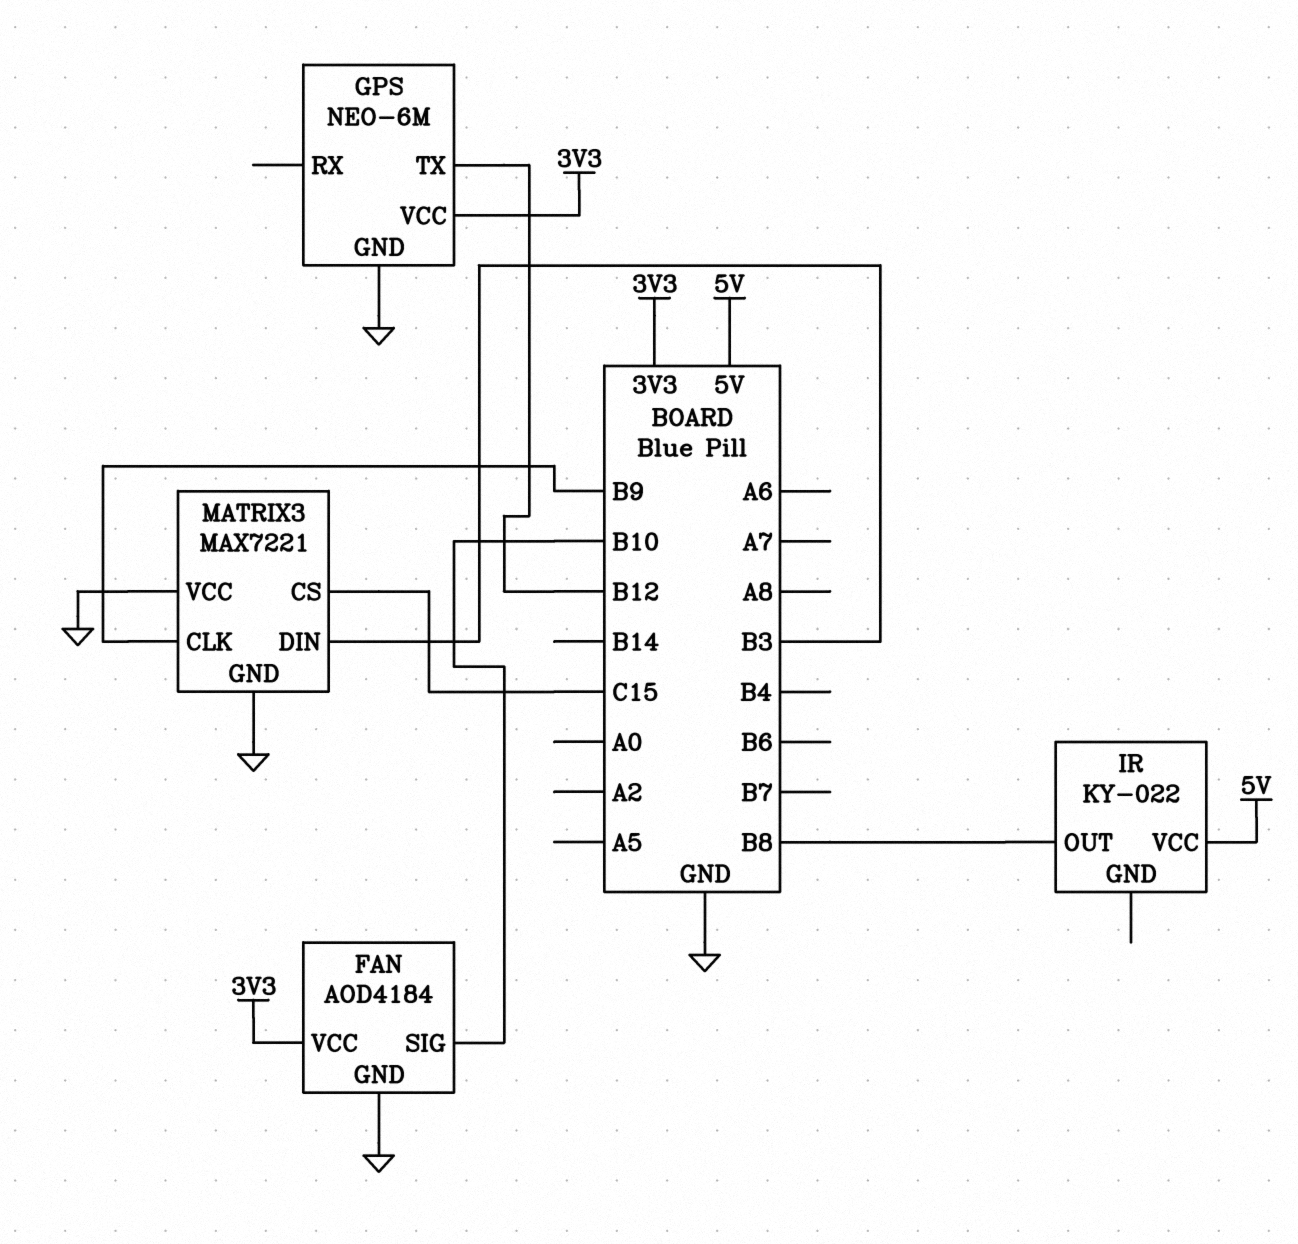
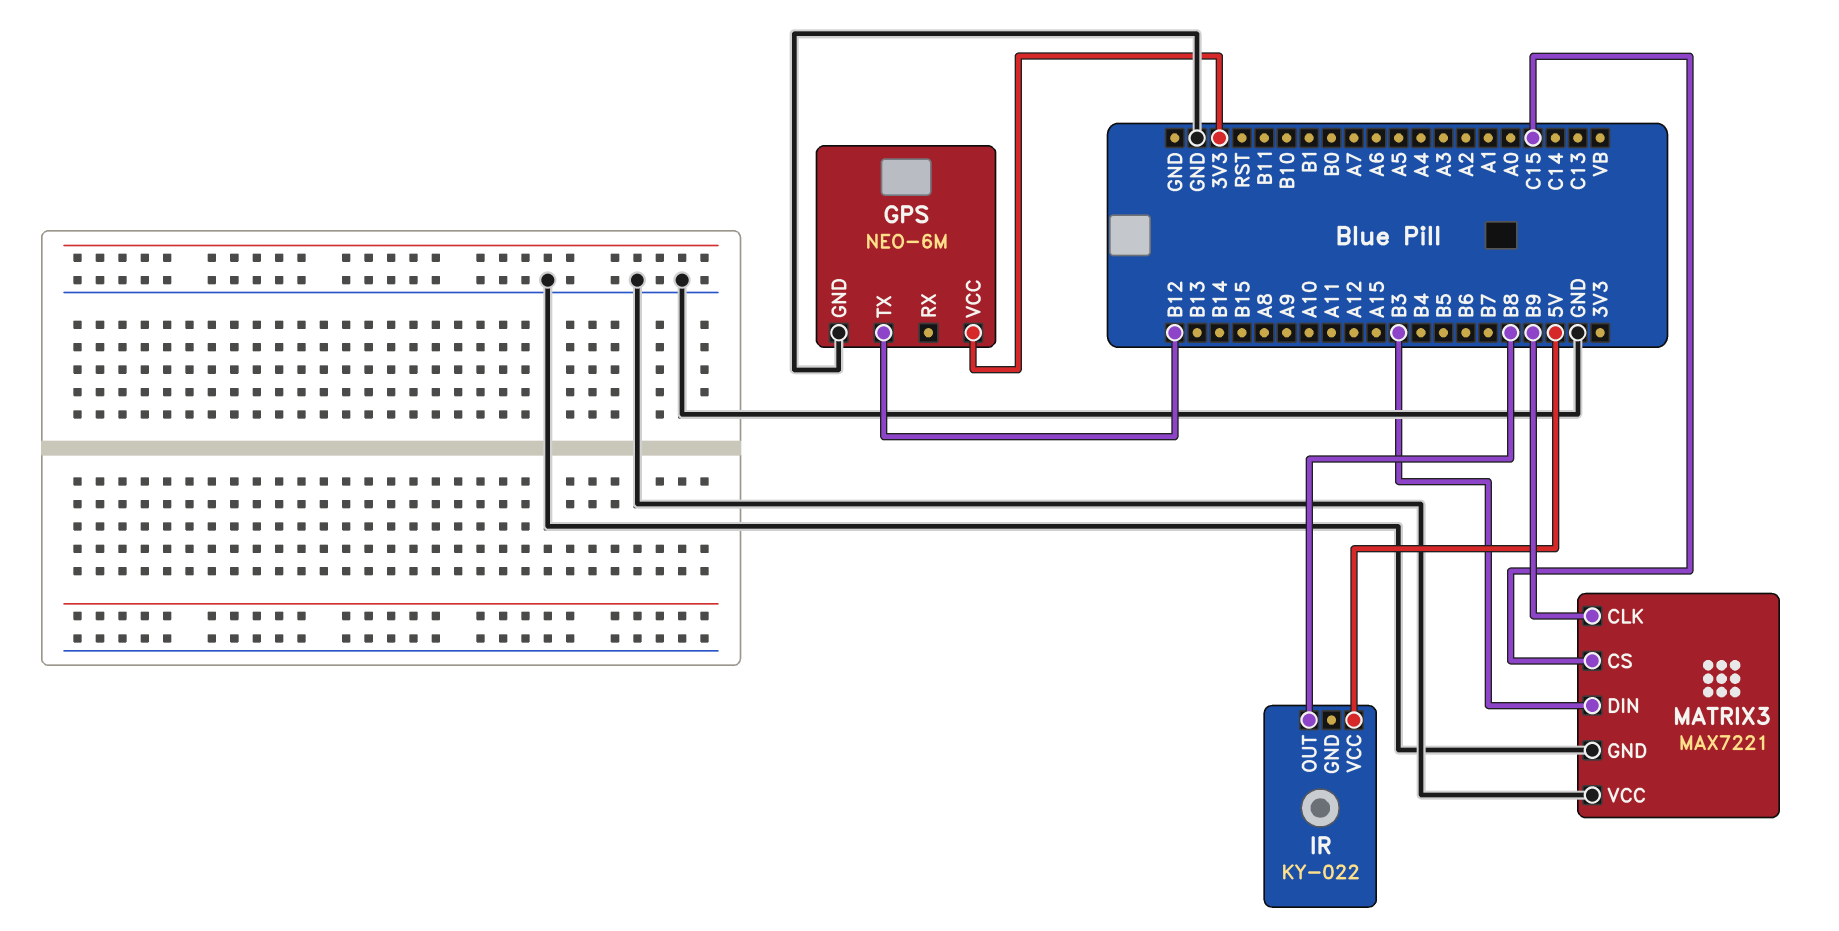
FAN: AOD4184 -> none
FAN pin GND: GND -> none
FAN pin SIG: B10 -> none
FAN pin VCC: 3V3 -> none

